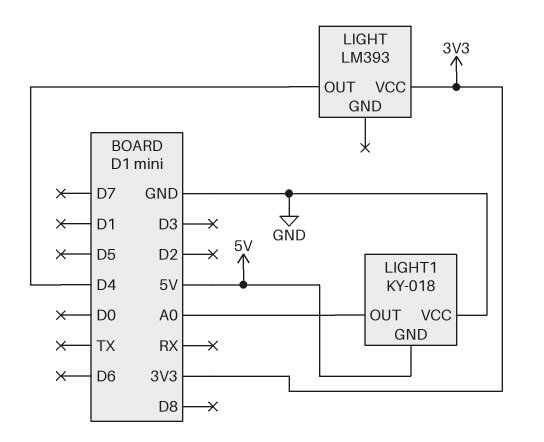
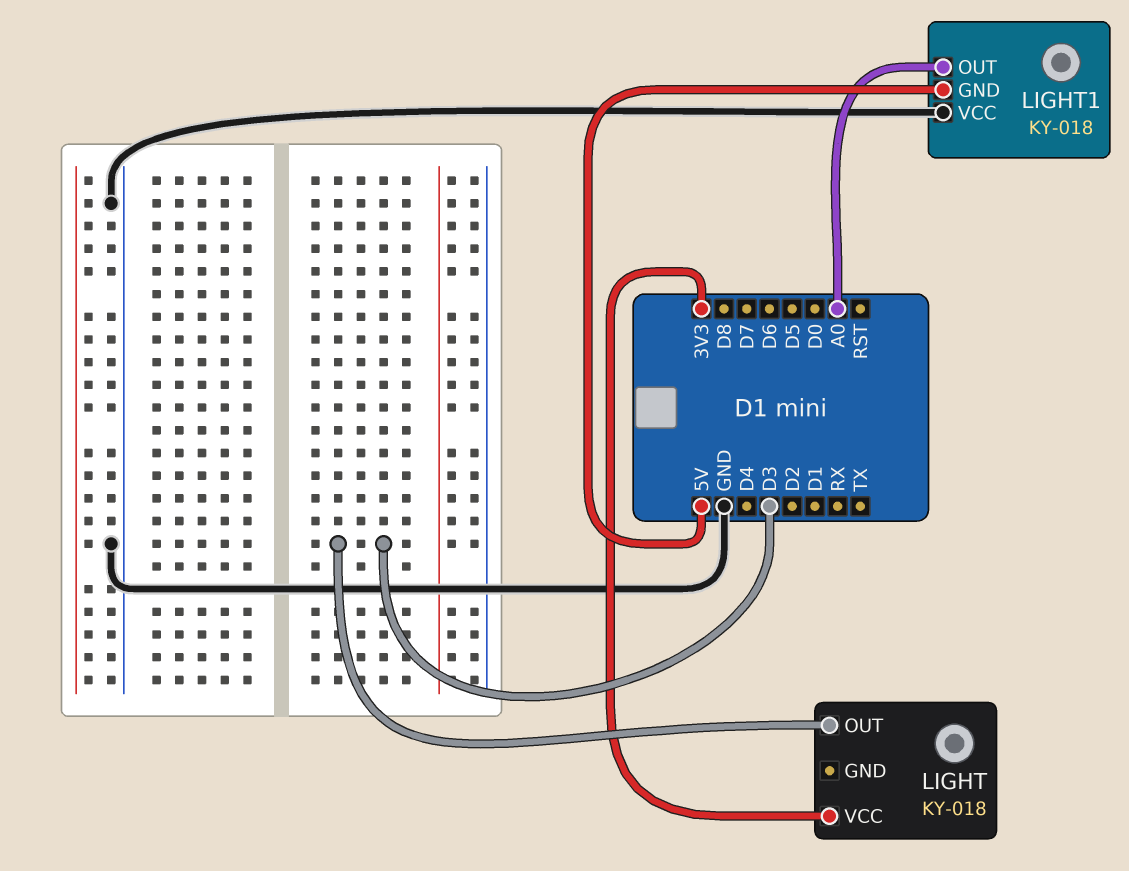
LIGHT: LM393 -> KY-018
LIGHT pin OUT: D4 -> D3

